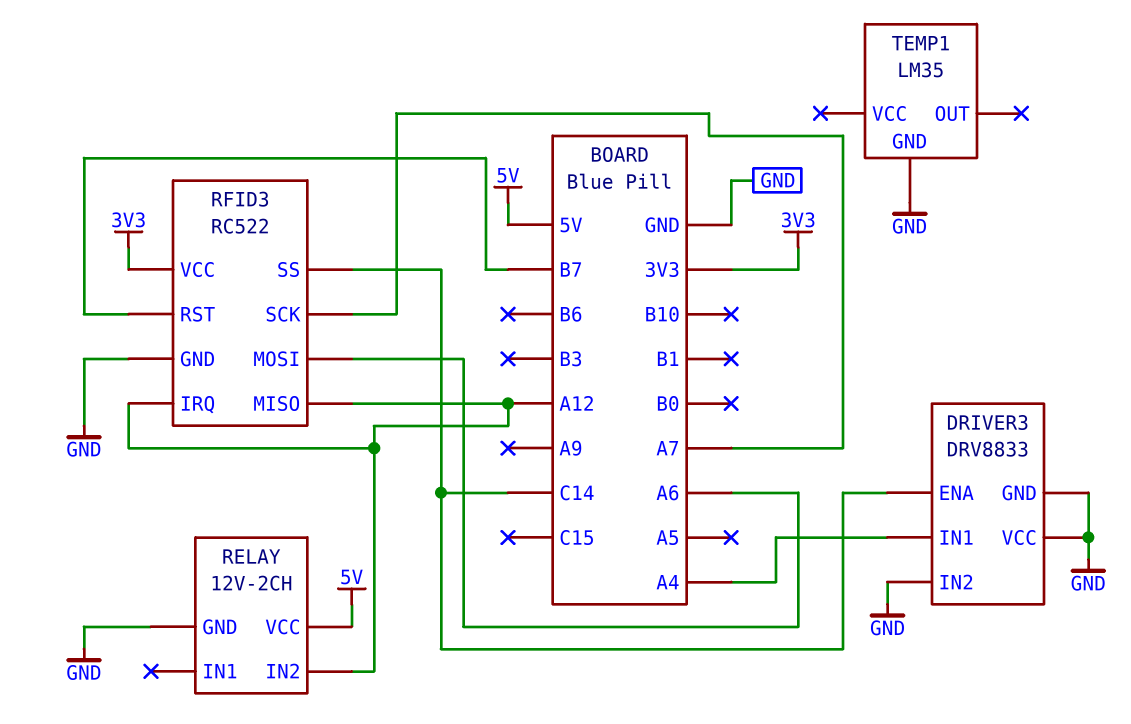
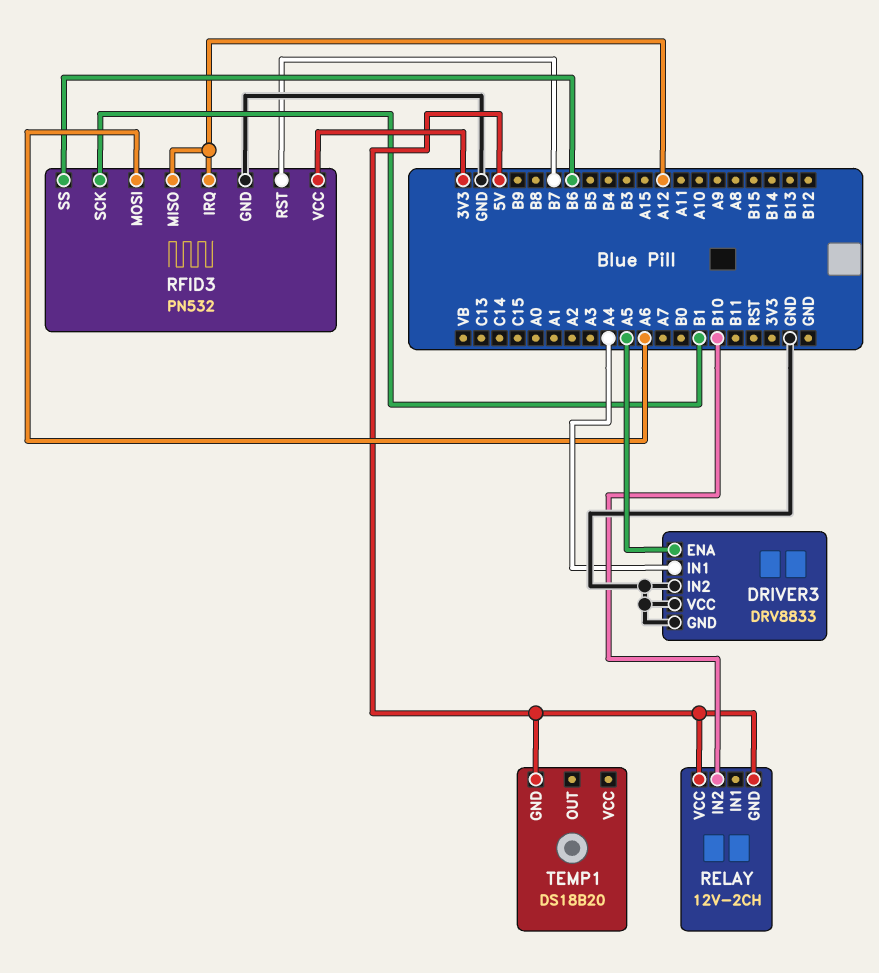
DRIVER3 pin ENA: C14 -> A5
RELAY pin GND: GND -> 5V
RELAY pin IN2: A12 -> B10
RFID3: RC522 -> PN532
RFID3 pin SCK: A7 -> B1
RFID3 pin SS: C14 -> B6
TEMP1: LM35 -> DS18B20
TEMP1 pin GND: GND -> 5V

